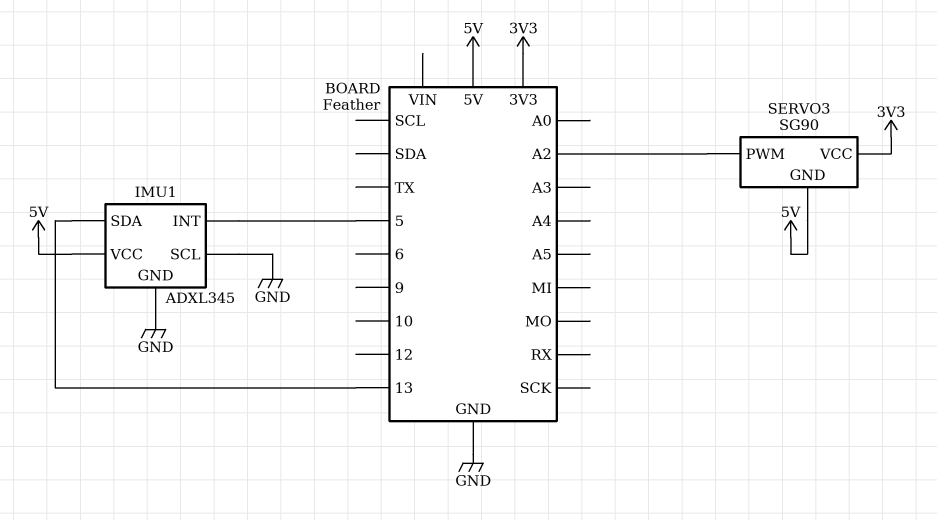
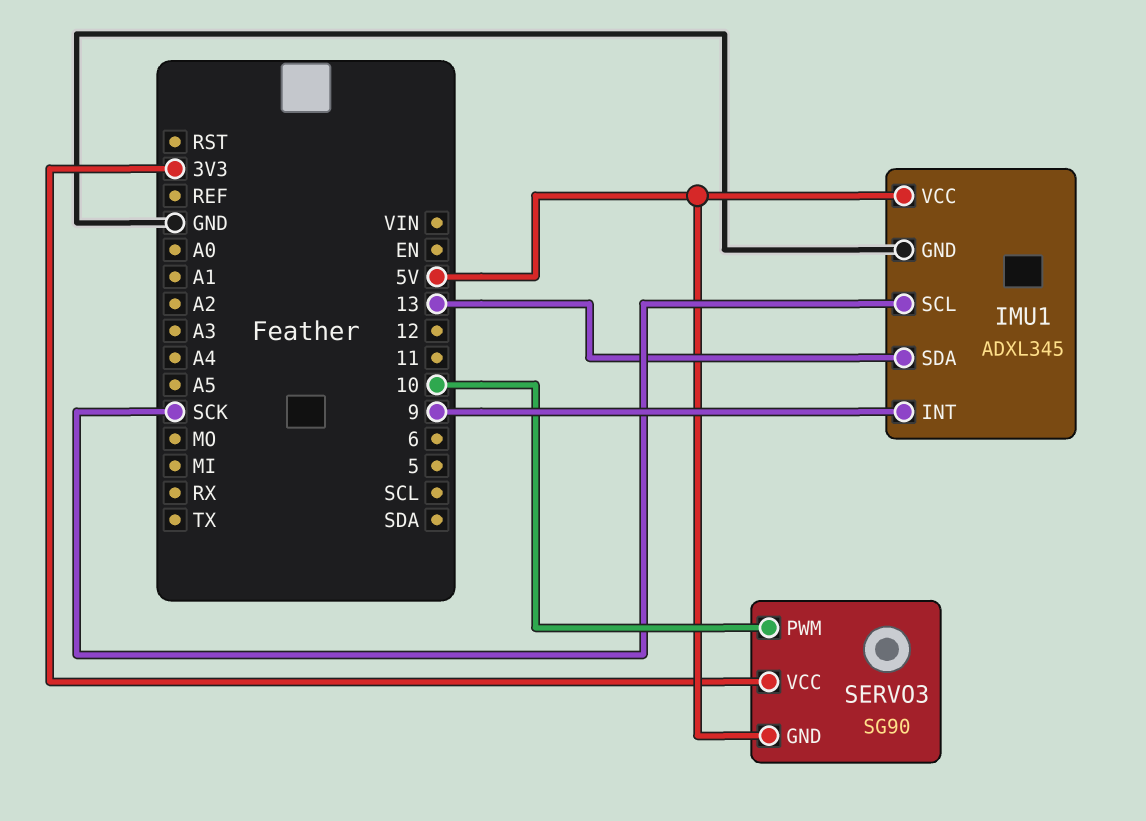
IMU1 pin INT: 5 -> 9
IMU1 pin SCL: GND -> SCK
SERVO3 pin PWM: A2 -> 10

